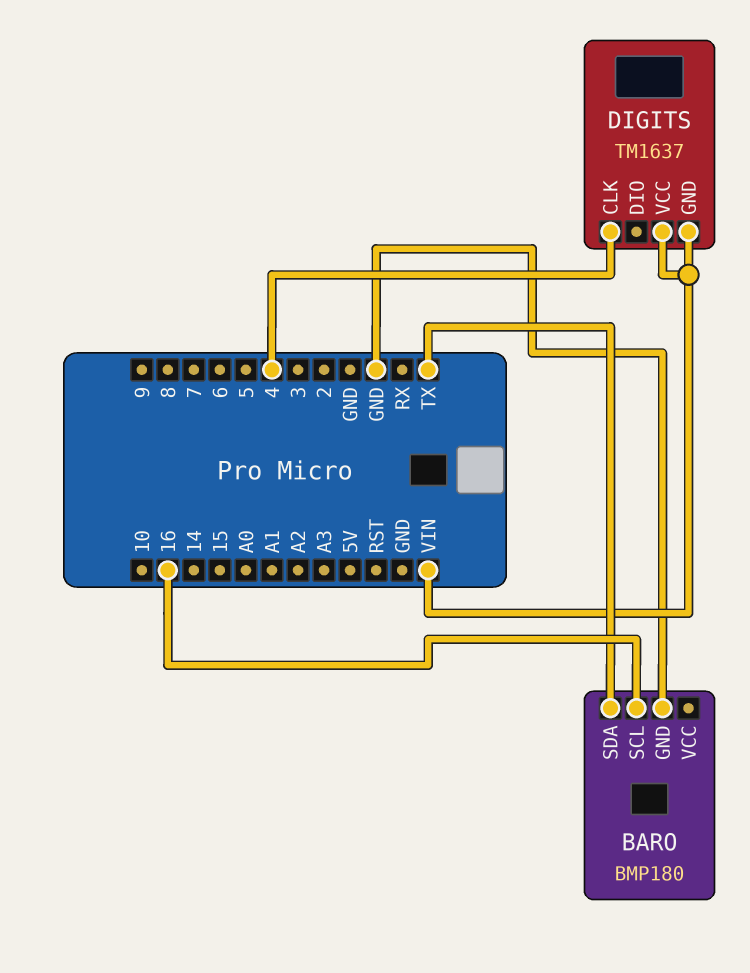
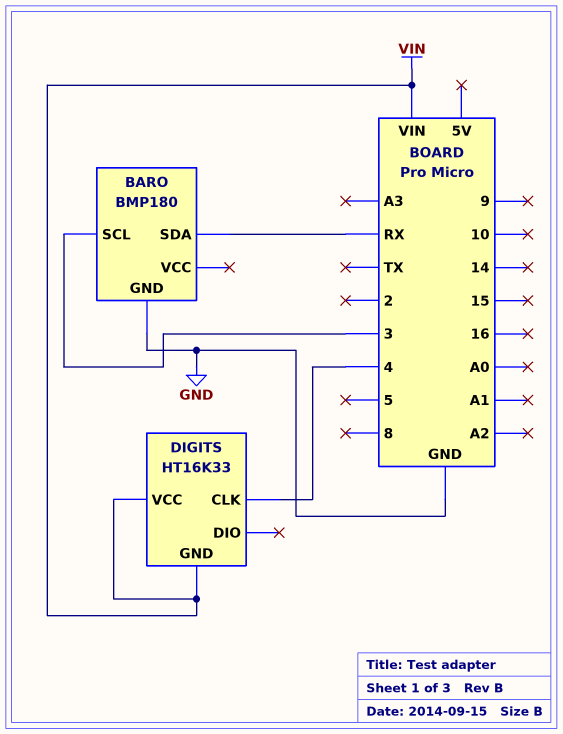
BARO pin SCL: 16 -> 3
BARO pin SDA: TX -> RX
DIGITS: TM1637 -> HT16K33

